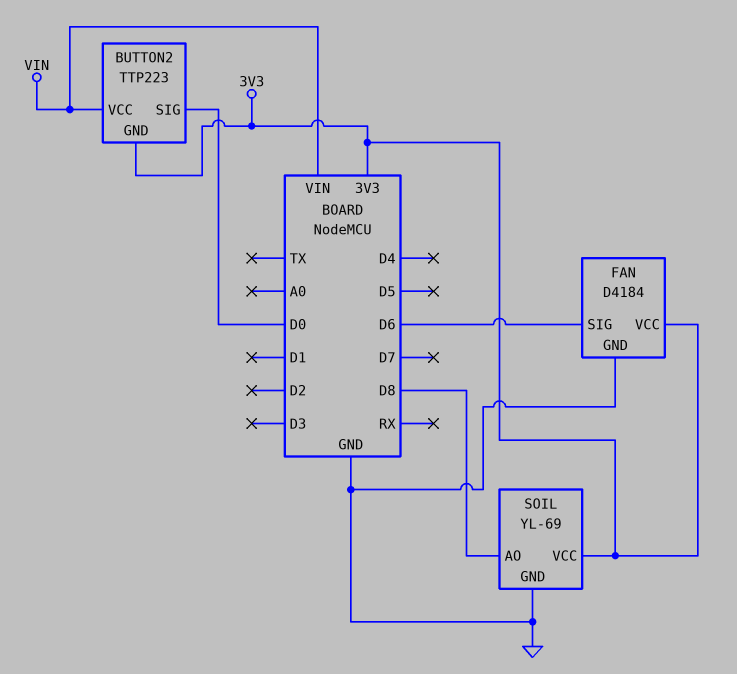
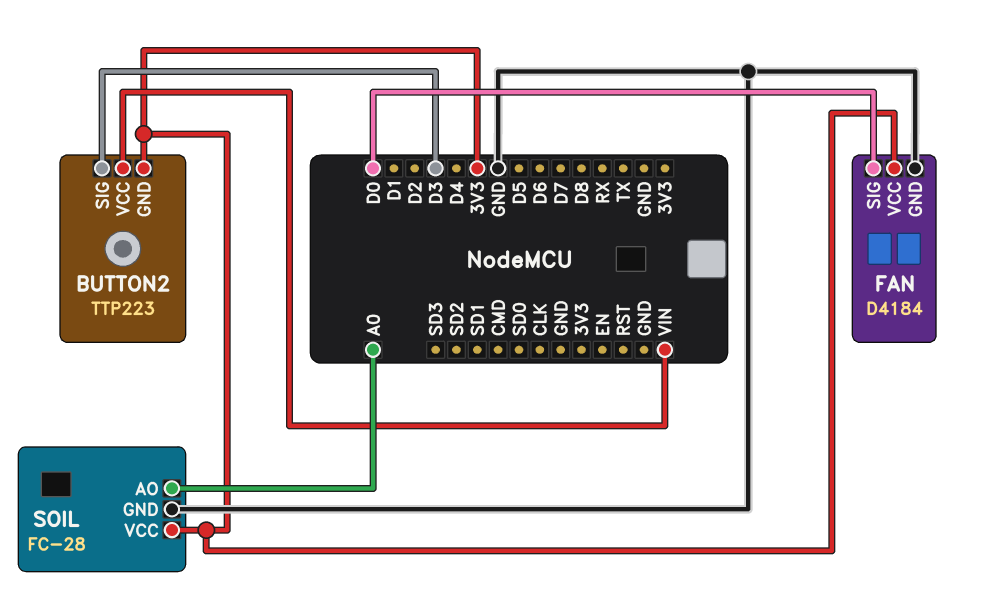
BUTTON2 pin SIG: D0 -> D3
FAN pin SIG: D6 -> D0
SOIL: YL-69 -> FC-28
SOIL pin AO: D8 -> A0

